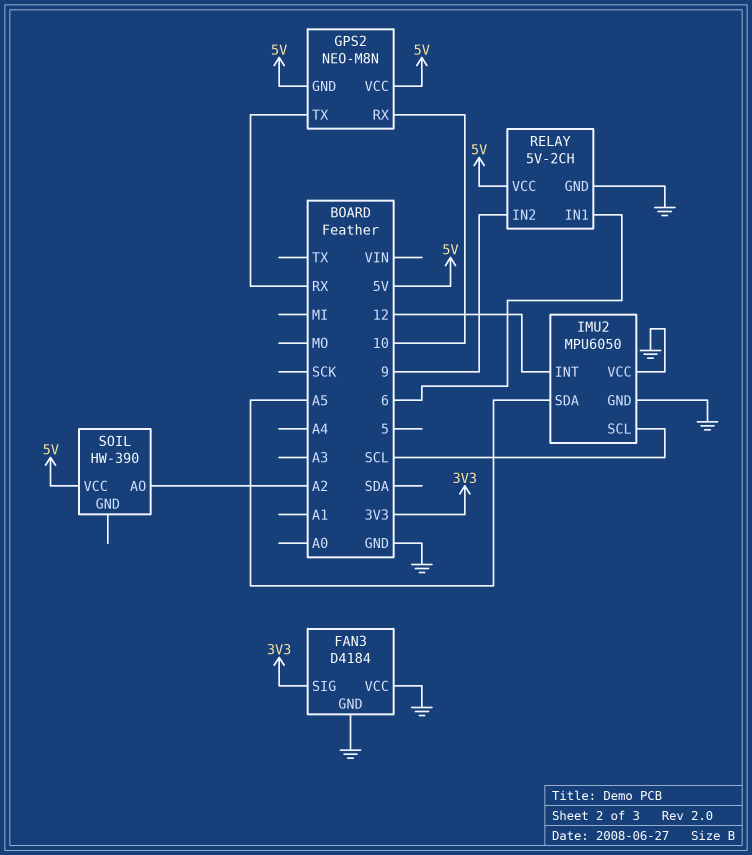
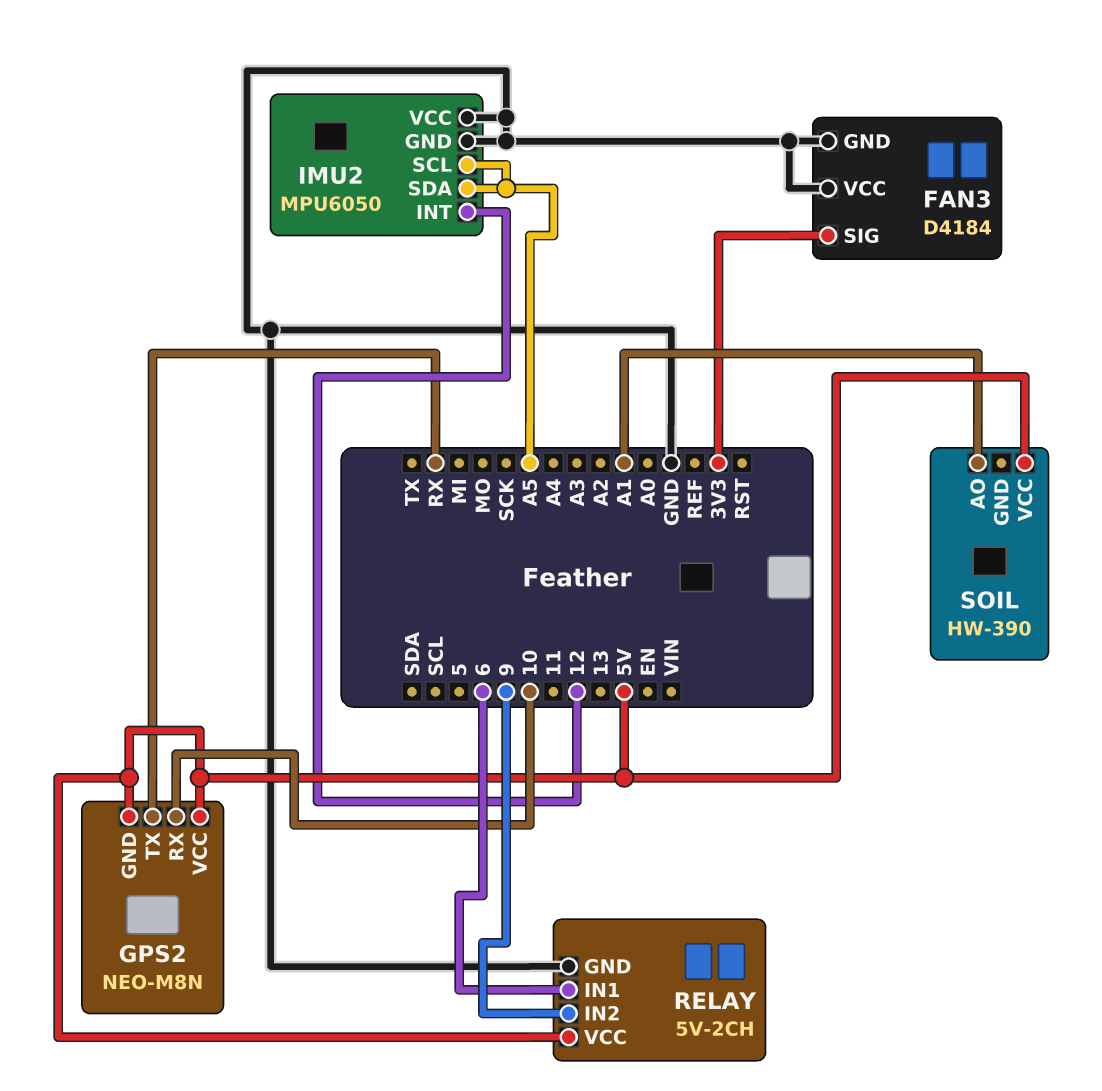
IMU2 pin SCL: SCL -> A5
SOIL pin AO: A2 -> A1

